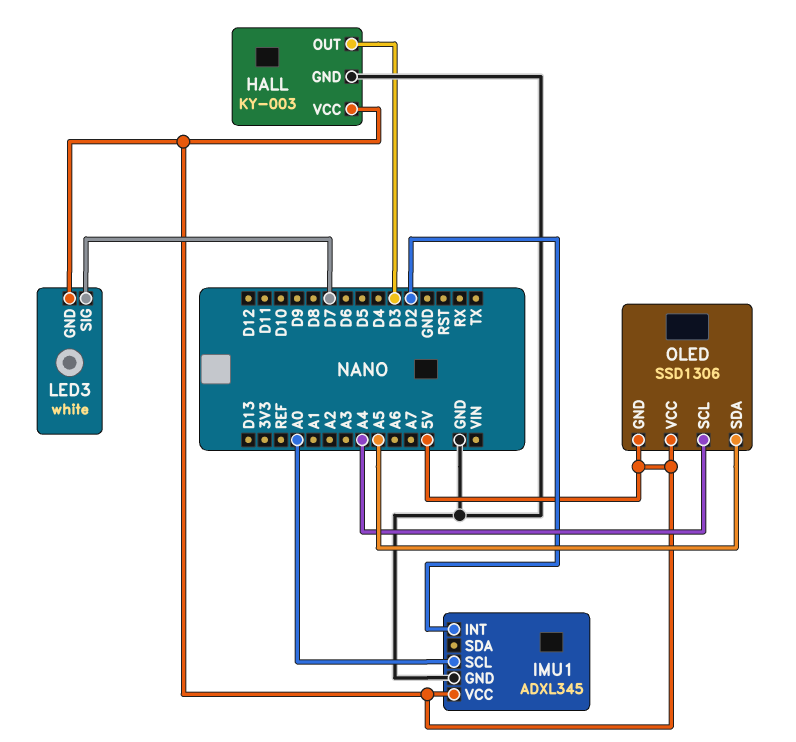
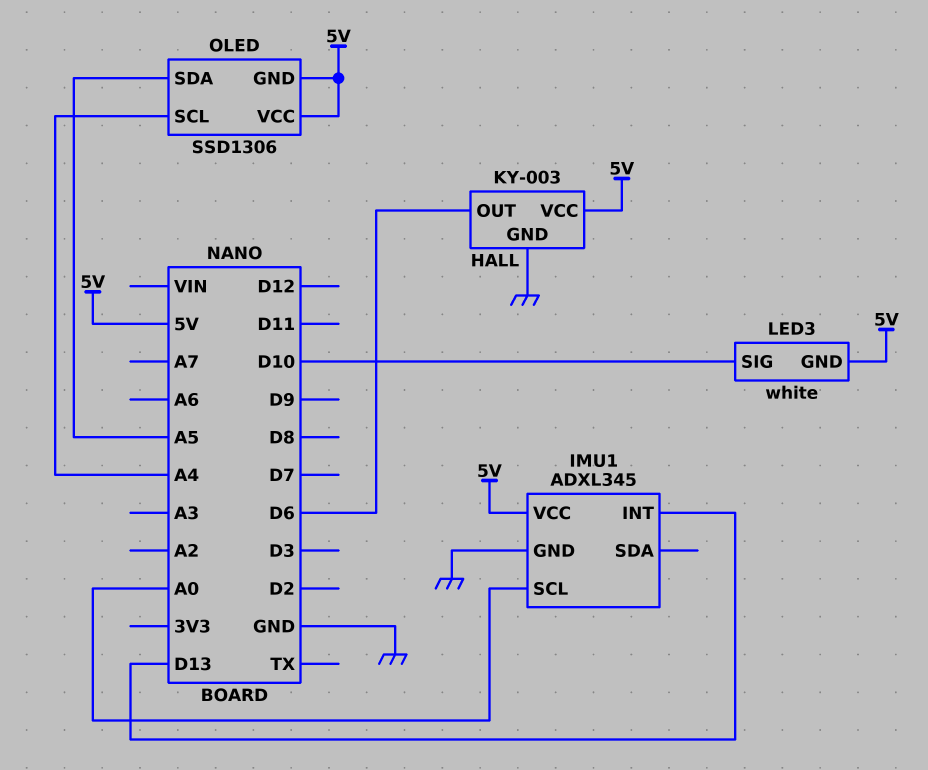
HALL pin OUT: D3 -> D6
IMU1 pin INT: D2 -> D13
LED3 pin SIG: D7 -> D10

